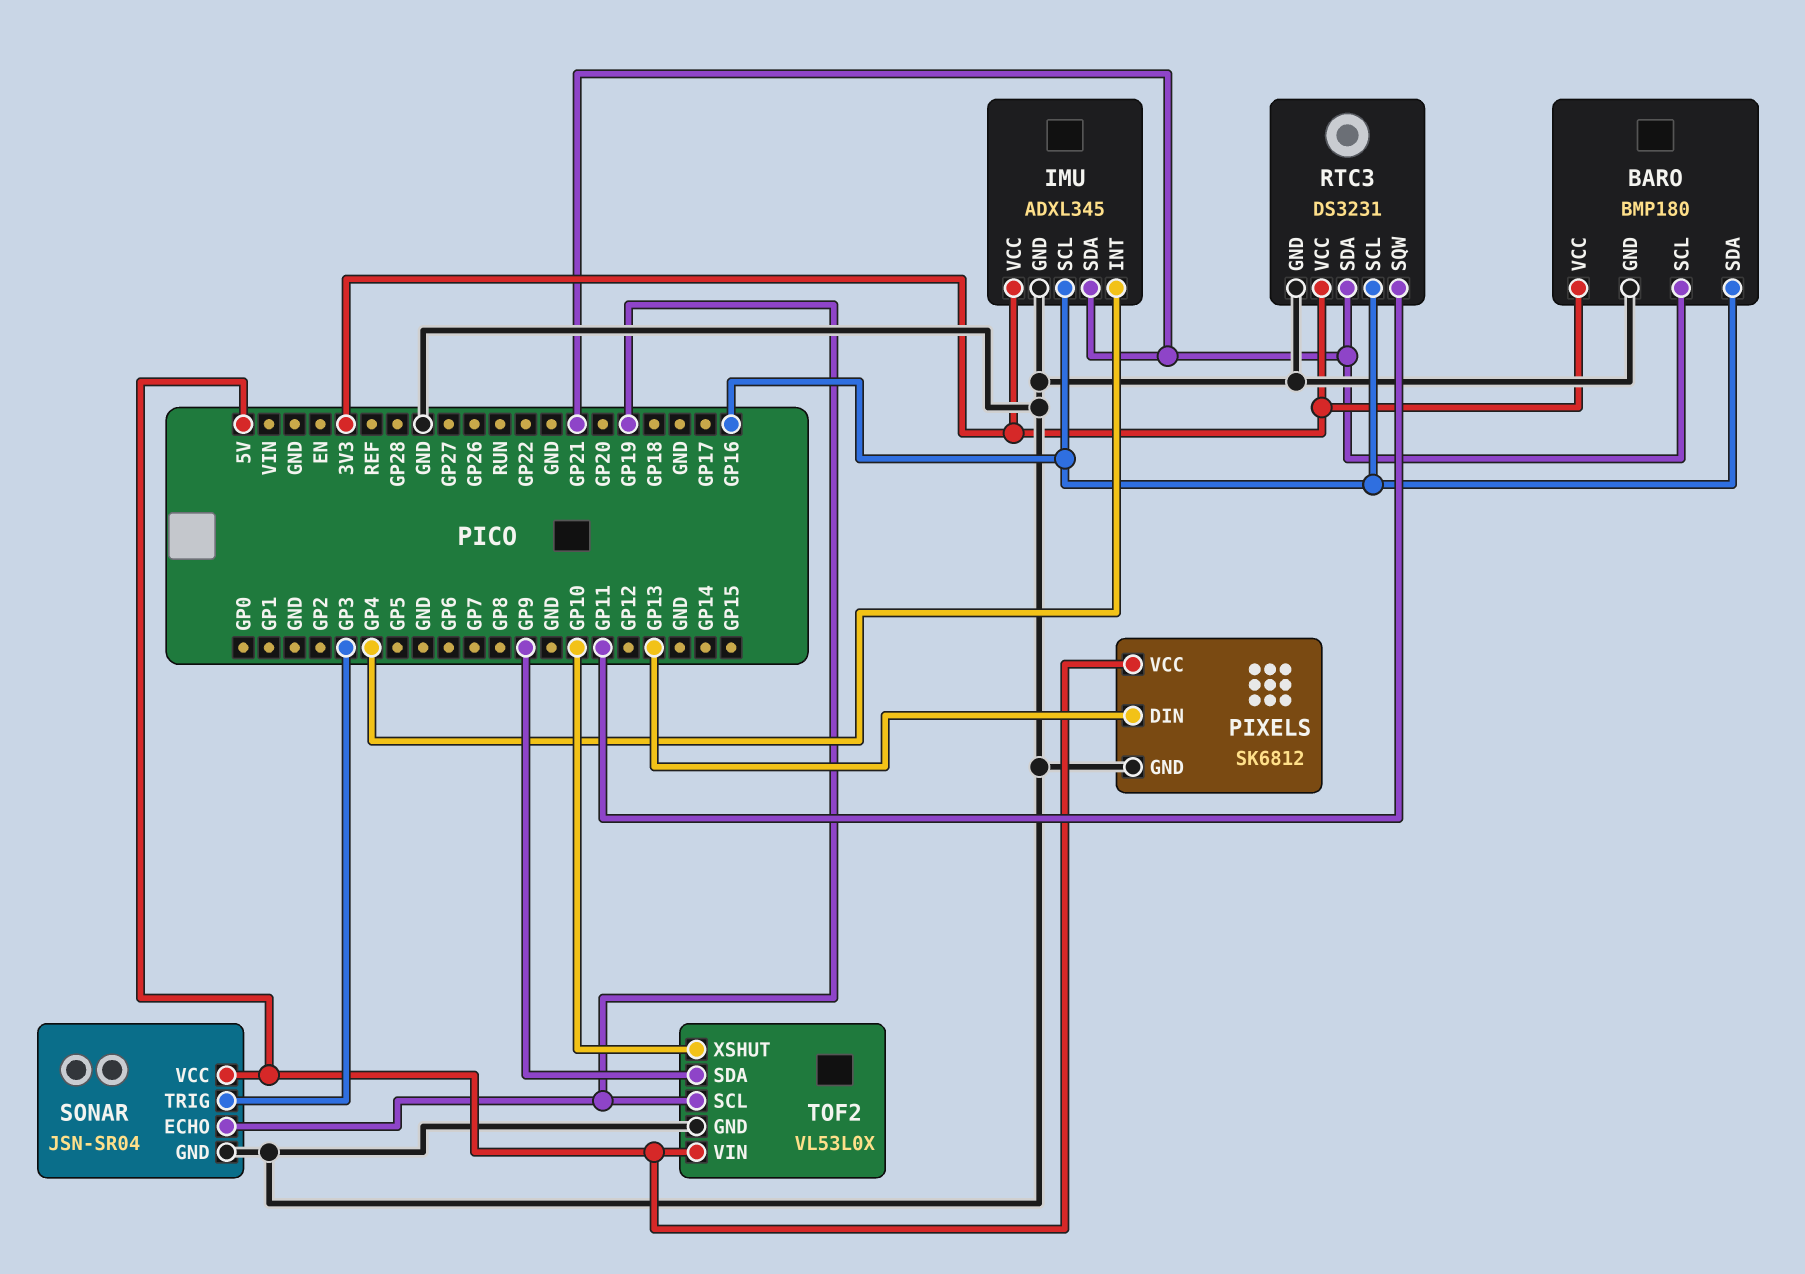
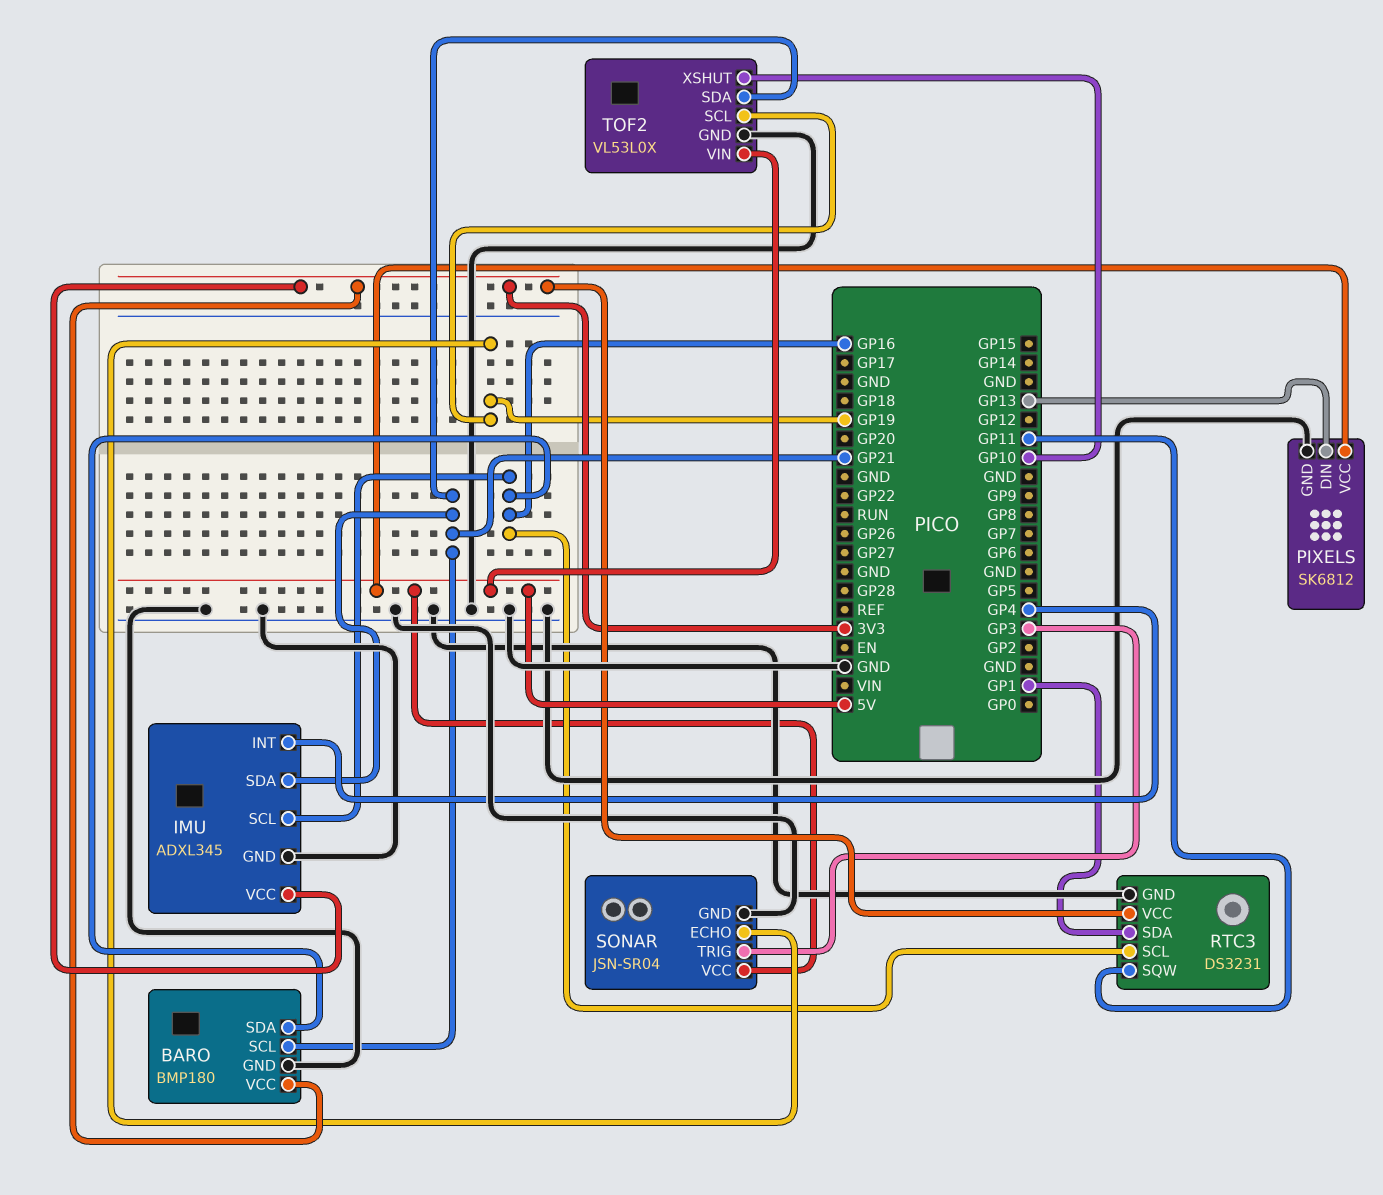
RTC3 pin SDA: GP21 -> GP1
TOF2 pin SDA: GP9 -> GP21

